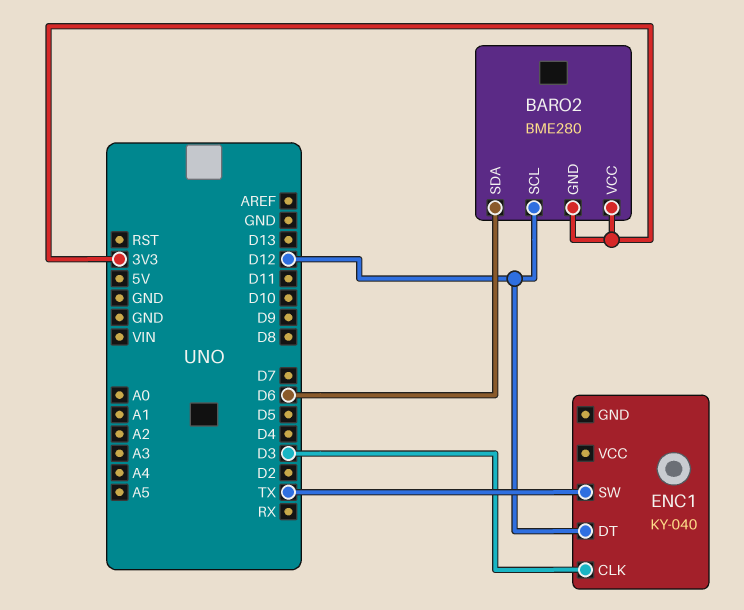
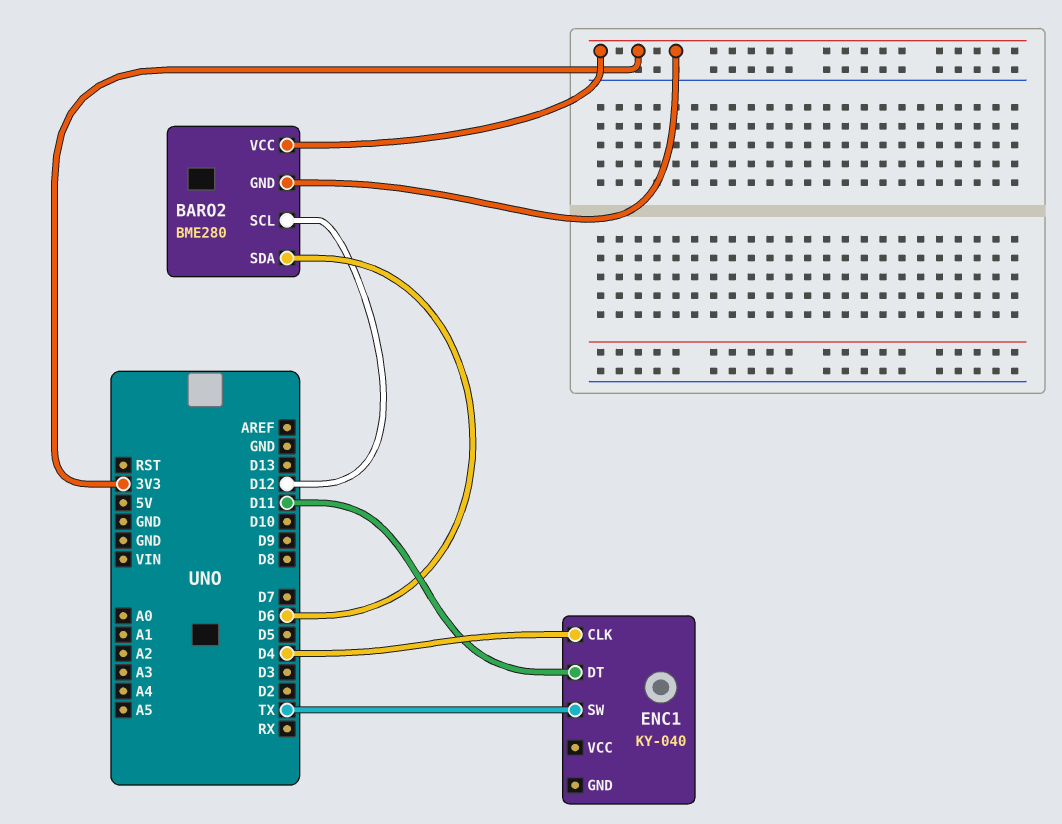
ENC1 pin CLK: D3 -> D4
ENC1 pin DT: D12 -> D11

